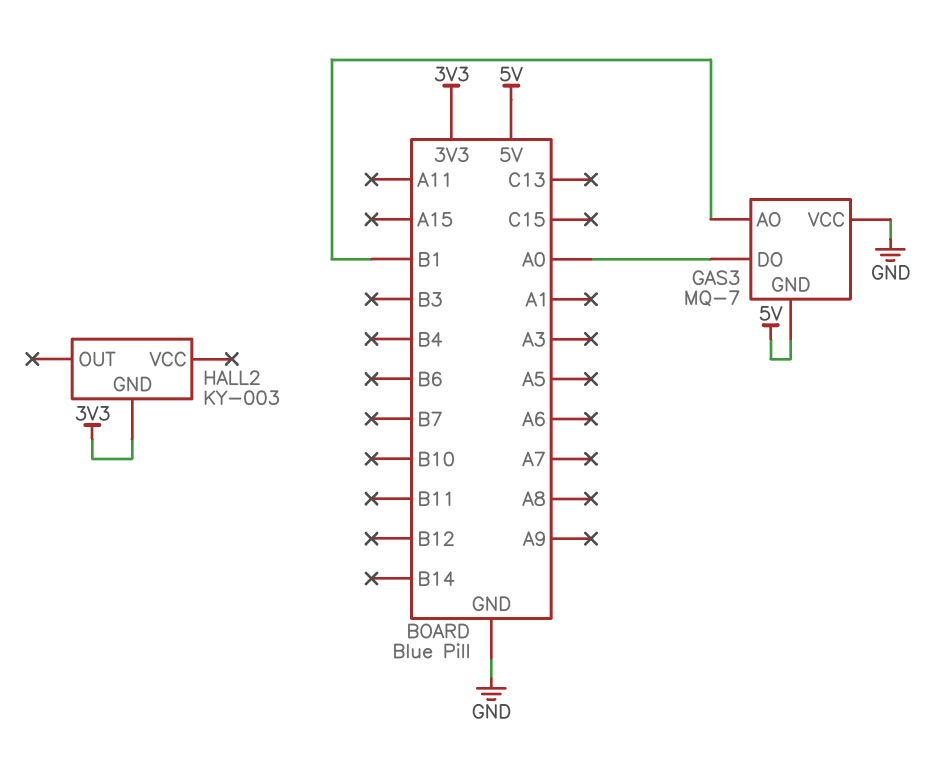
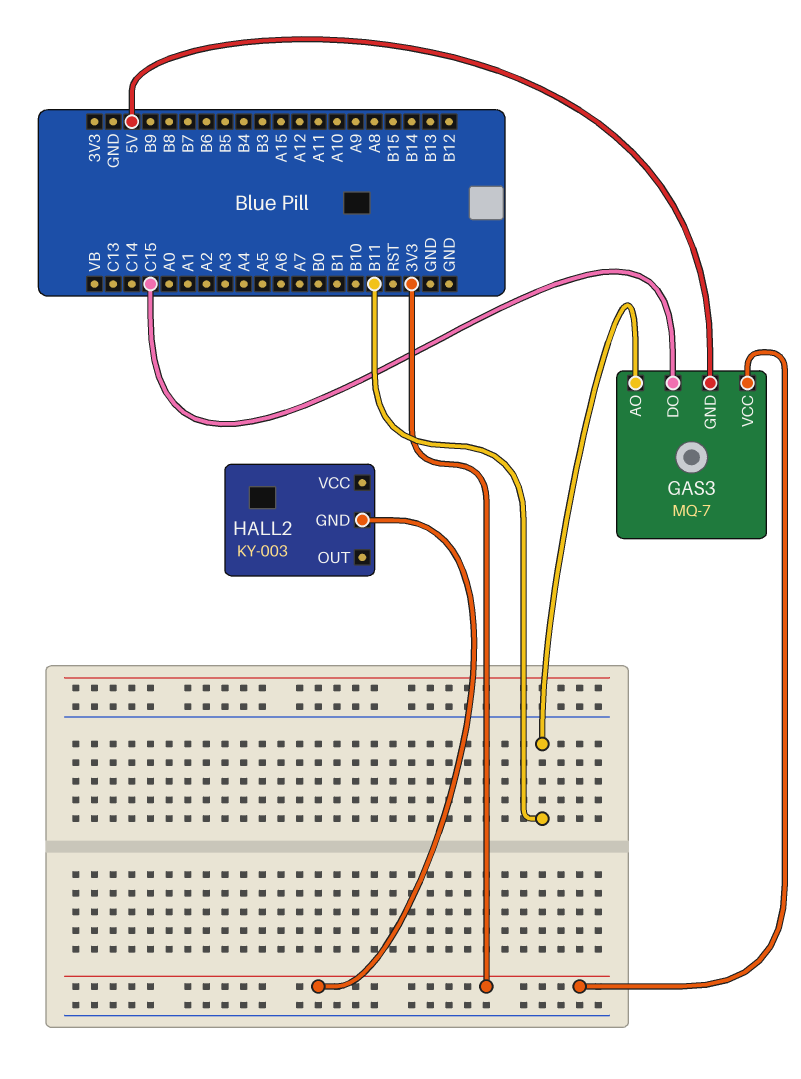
GAS3 pin AO: B1 -> B11
GAS3 pin DO: A0 -> C15
GAS3 pin VCC: GND -> 3V3

